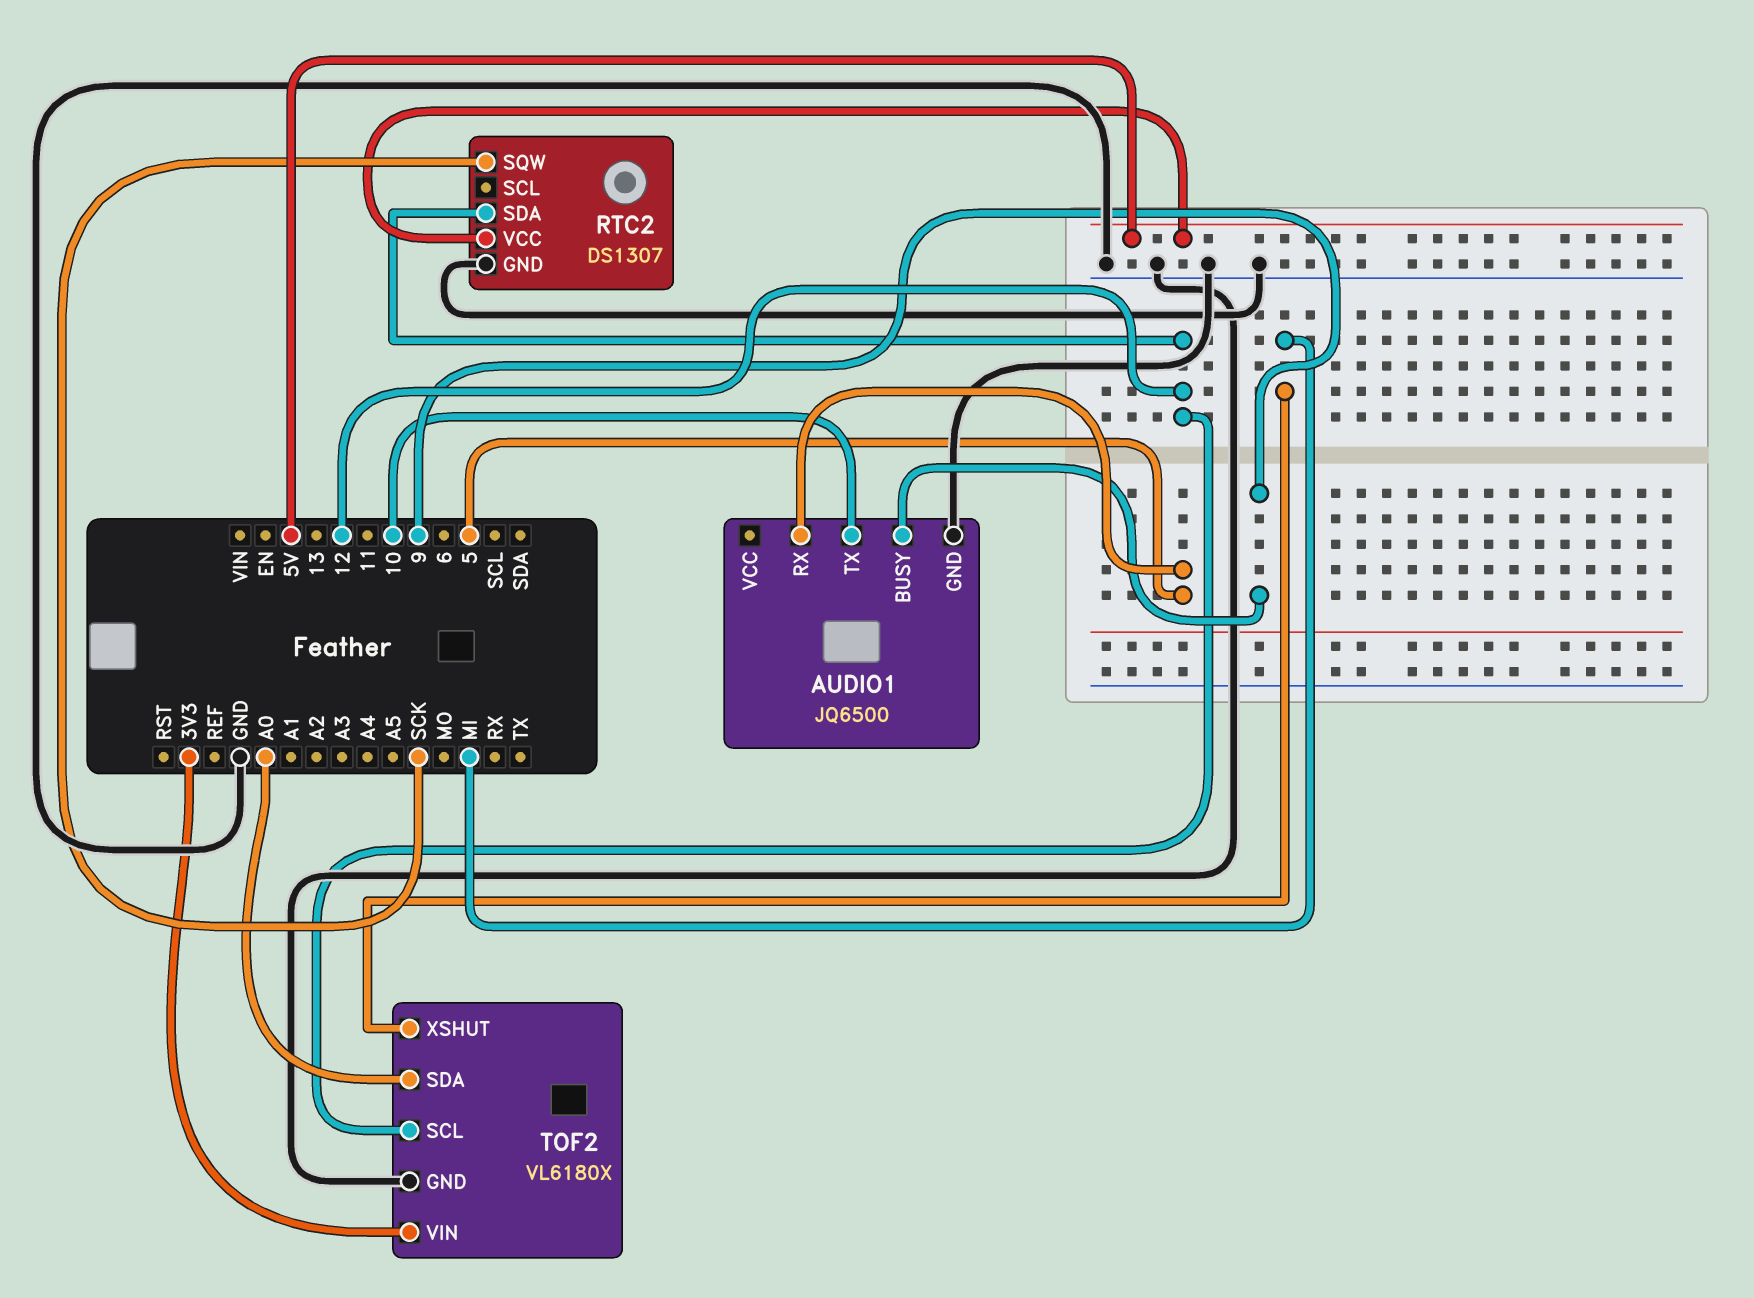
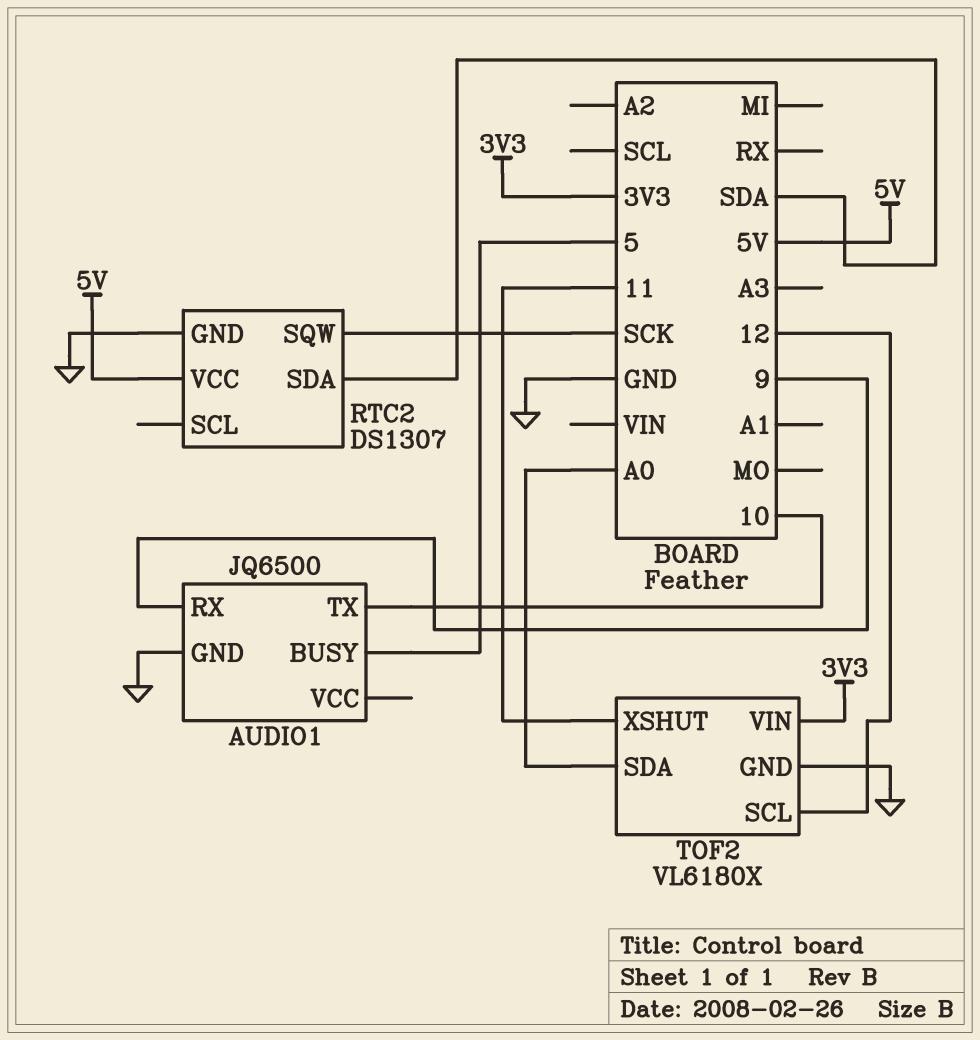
AUDIO1 pin BUSY: 9 -> 5
AUDIO1 pin RX: 5 -> 9
RTC2 pin SDA: 12 -> SDA
TOF2 pin XSHUT: MI -> 11

